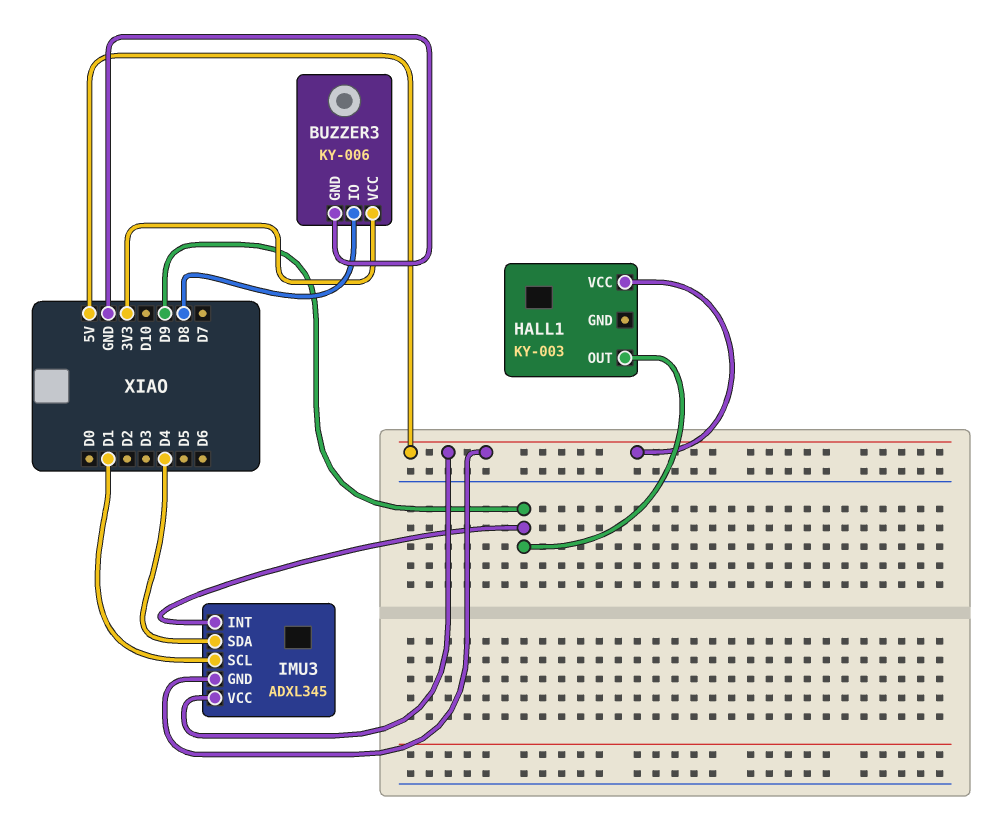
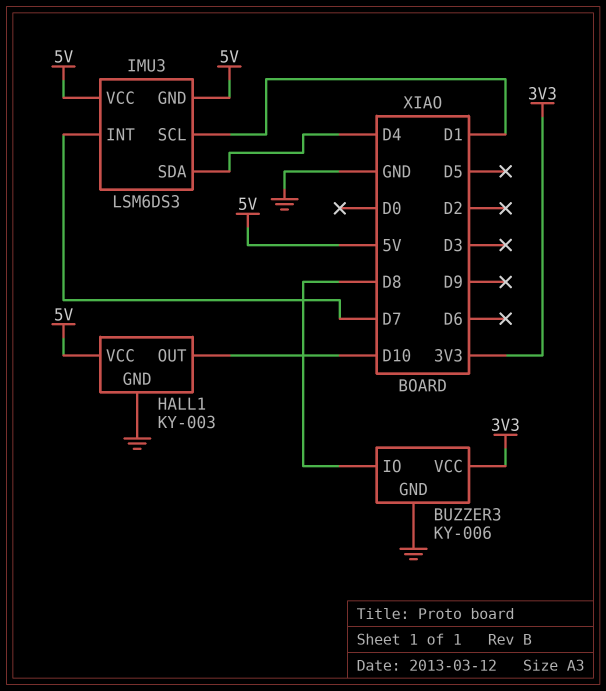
HALL1 pin GND: none -> GND
HALL1 pin OUT: D9 -> D10
IMU3: ADXL345 -> LSM6DS3
IMU3 pin INT: D9 -> D7

